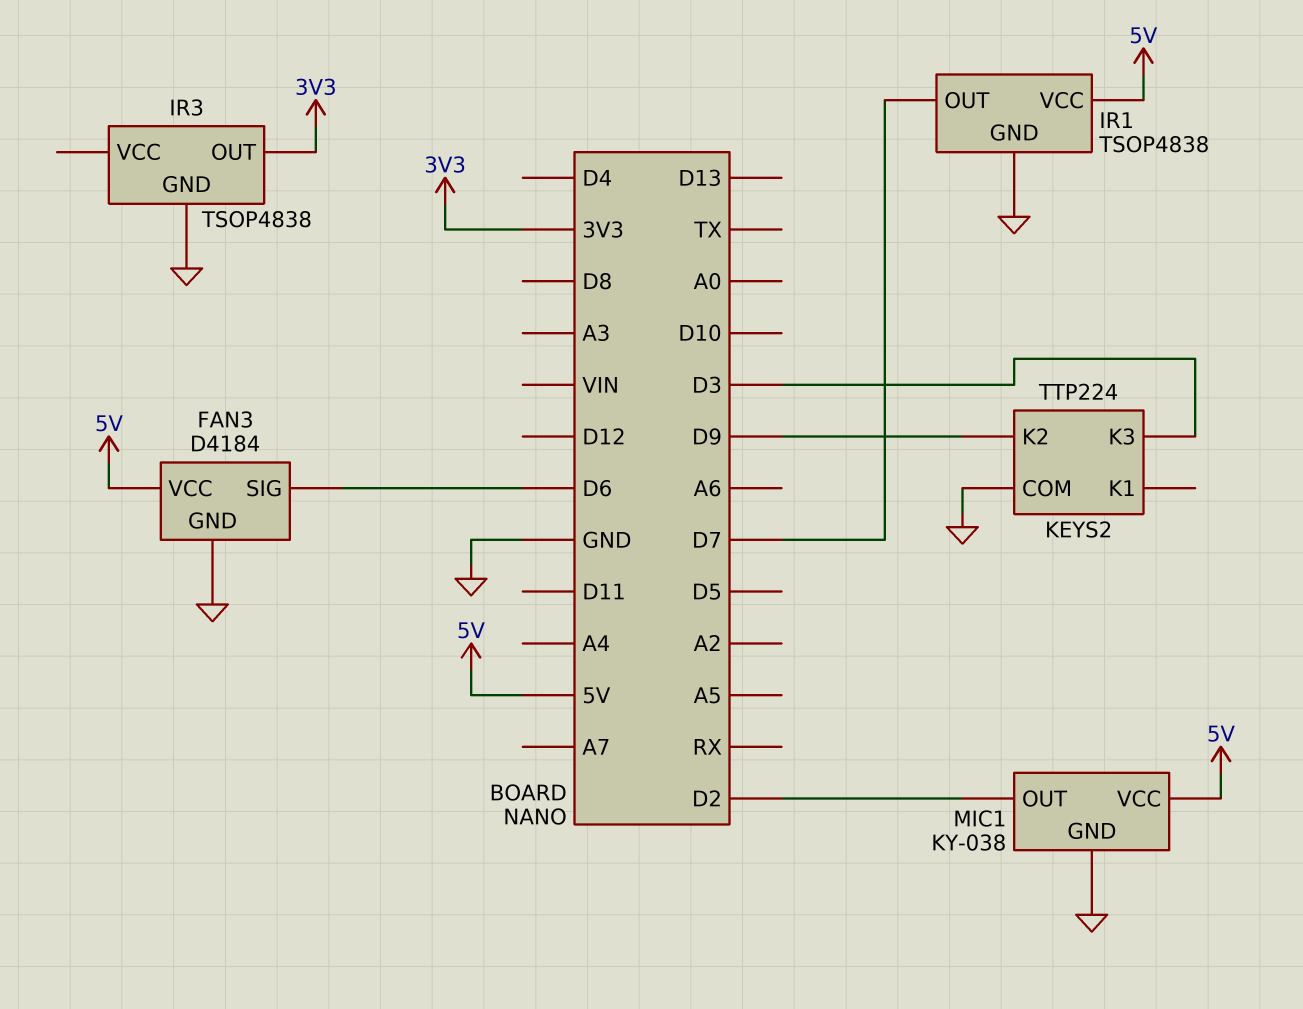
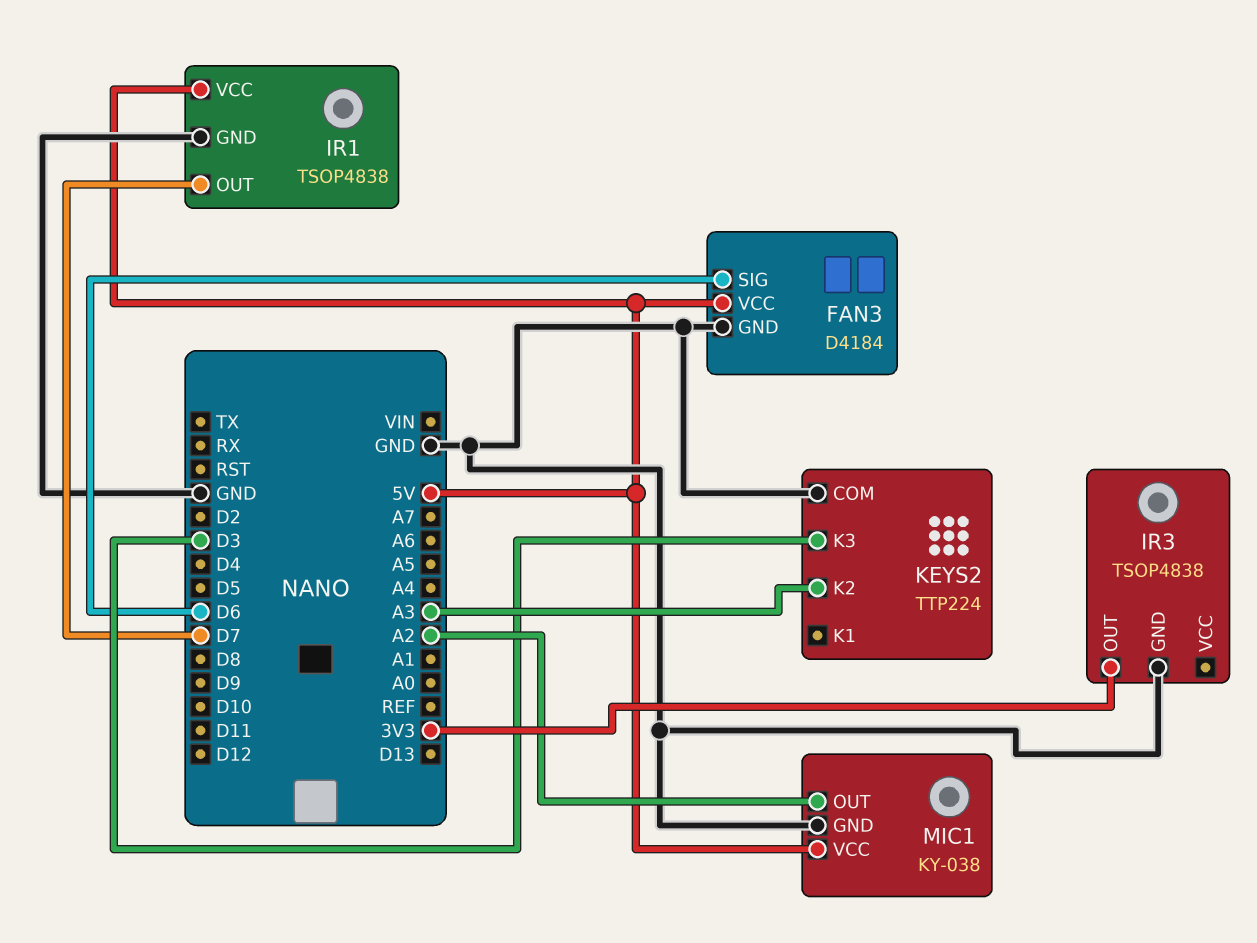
KEYS2 pin K2: D9 -> A3
MIC1 pin OUT: D2 -> A2

